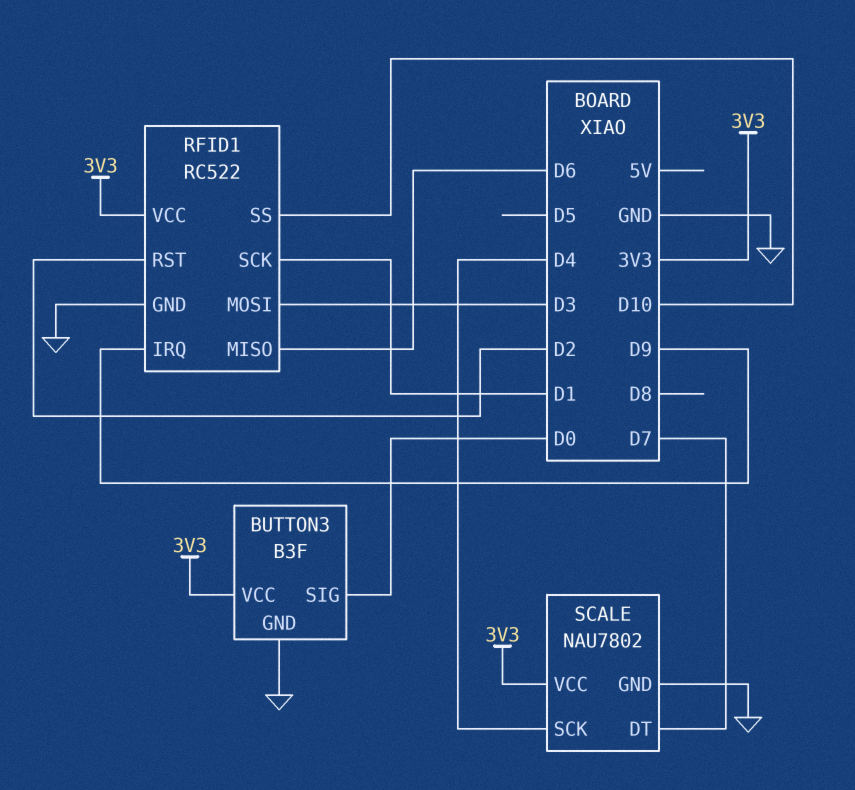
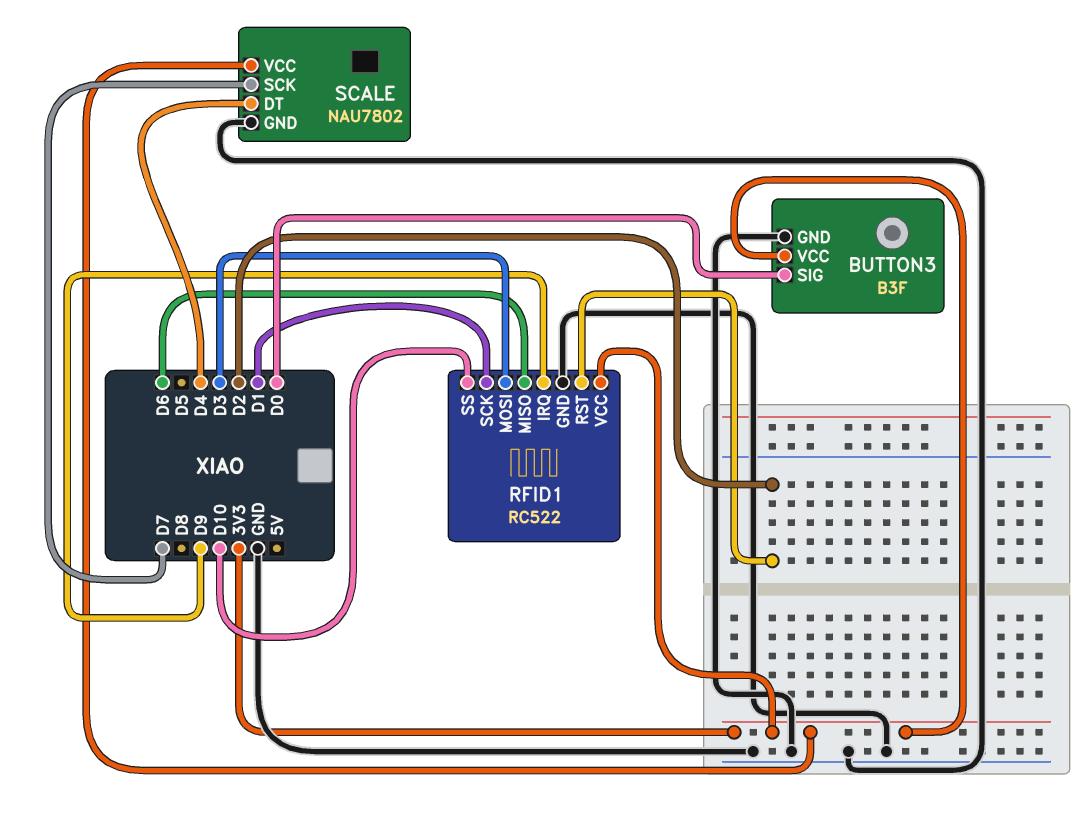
SCALE pin DT: D7 -> D4
SCALE pin SCK: D4 -> D7

